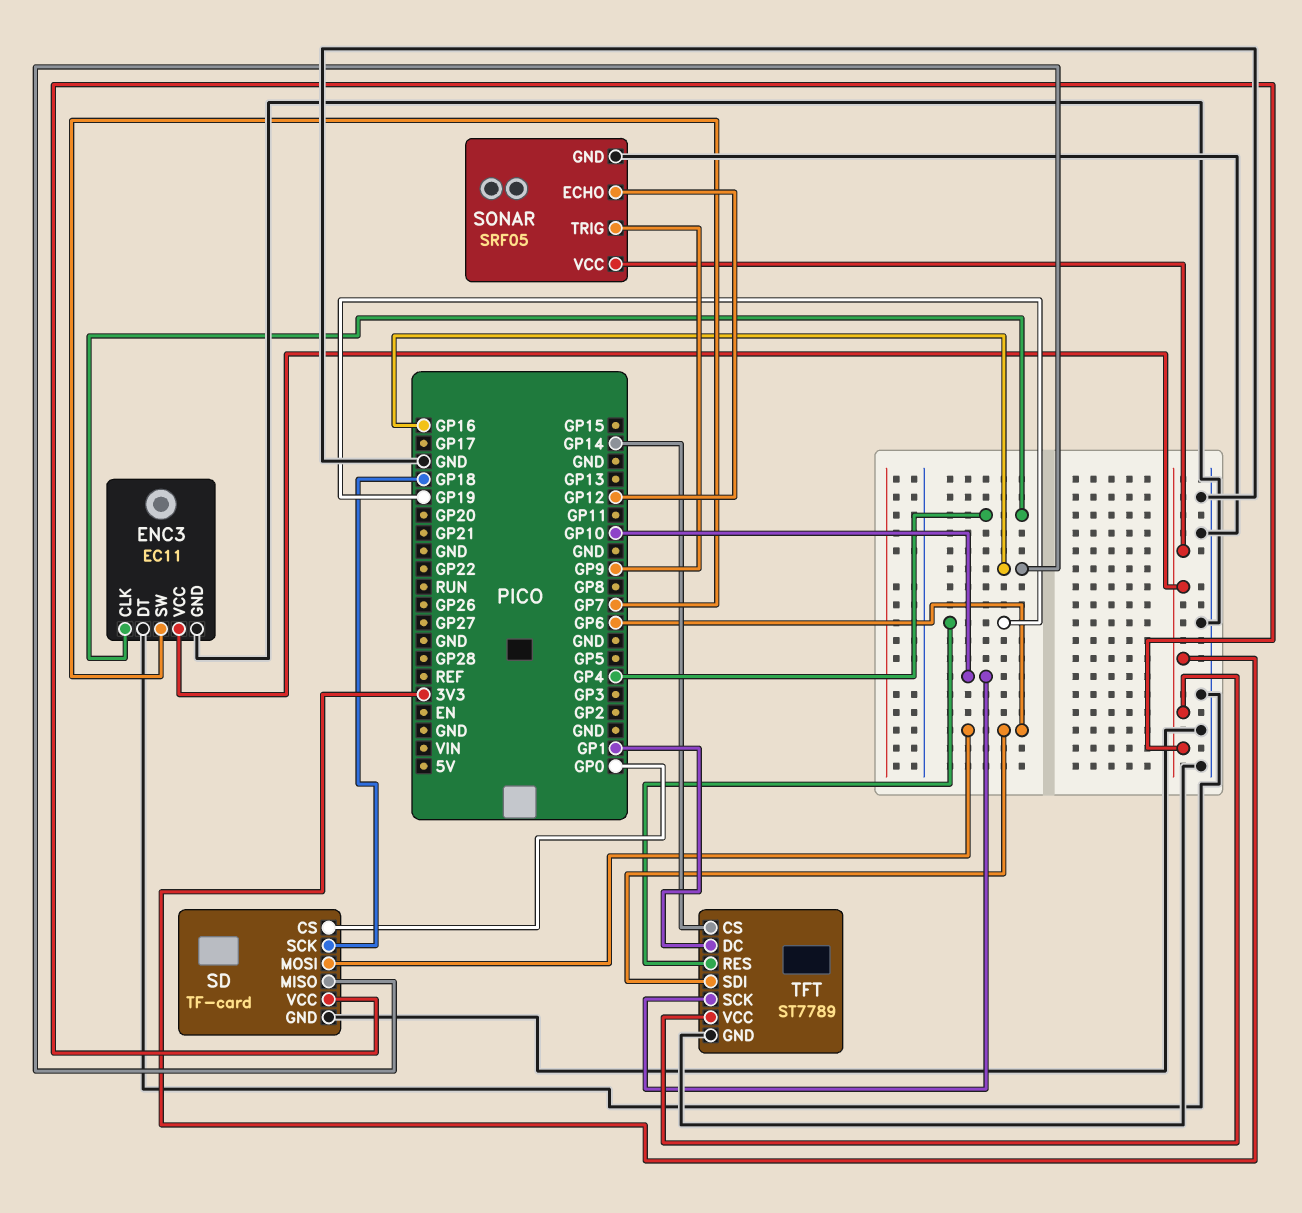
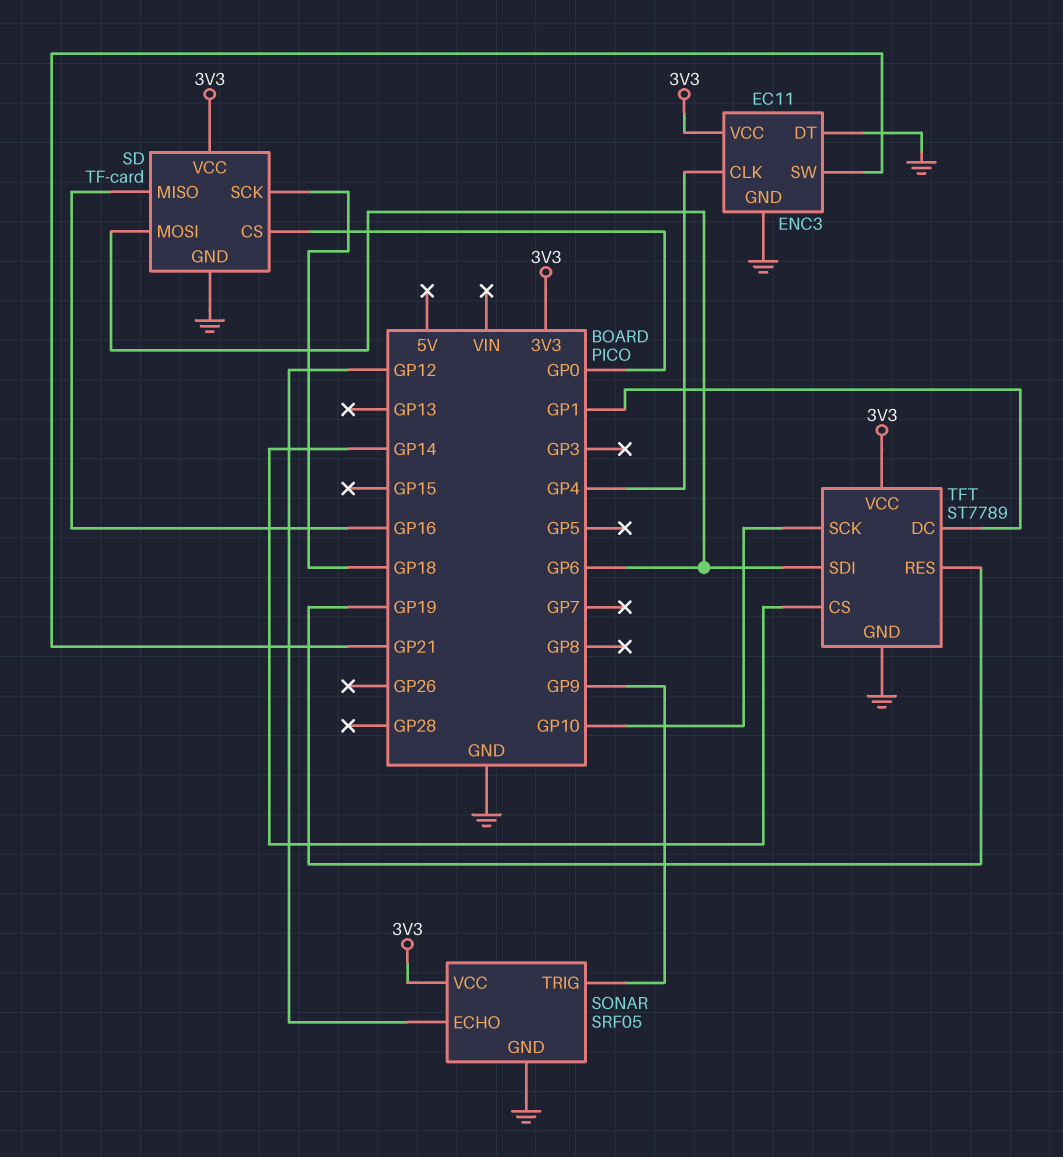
ENC3 pin SW: GP7 -> GP21

